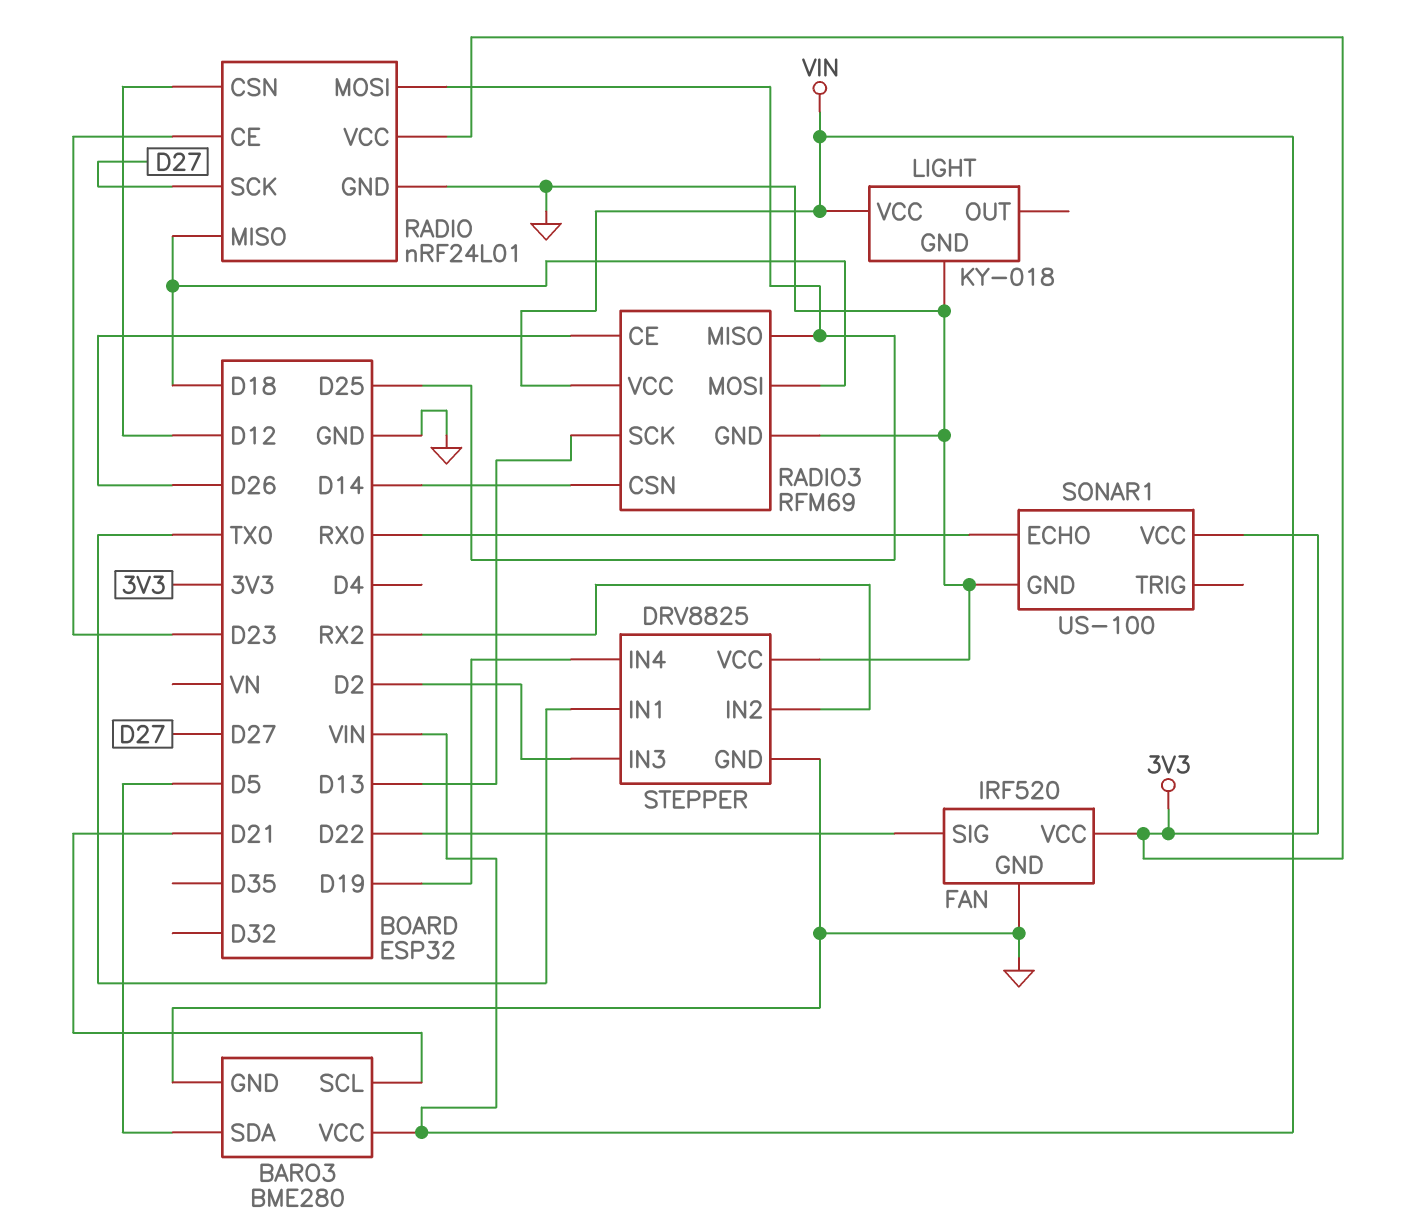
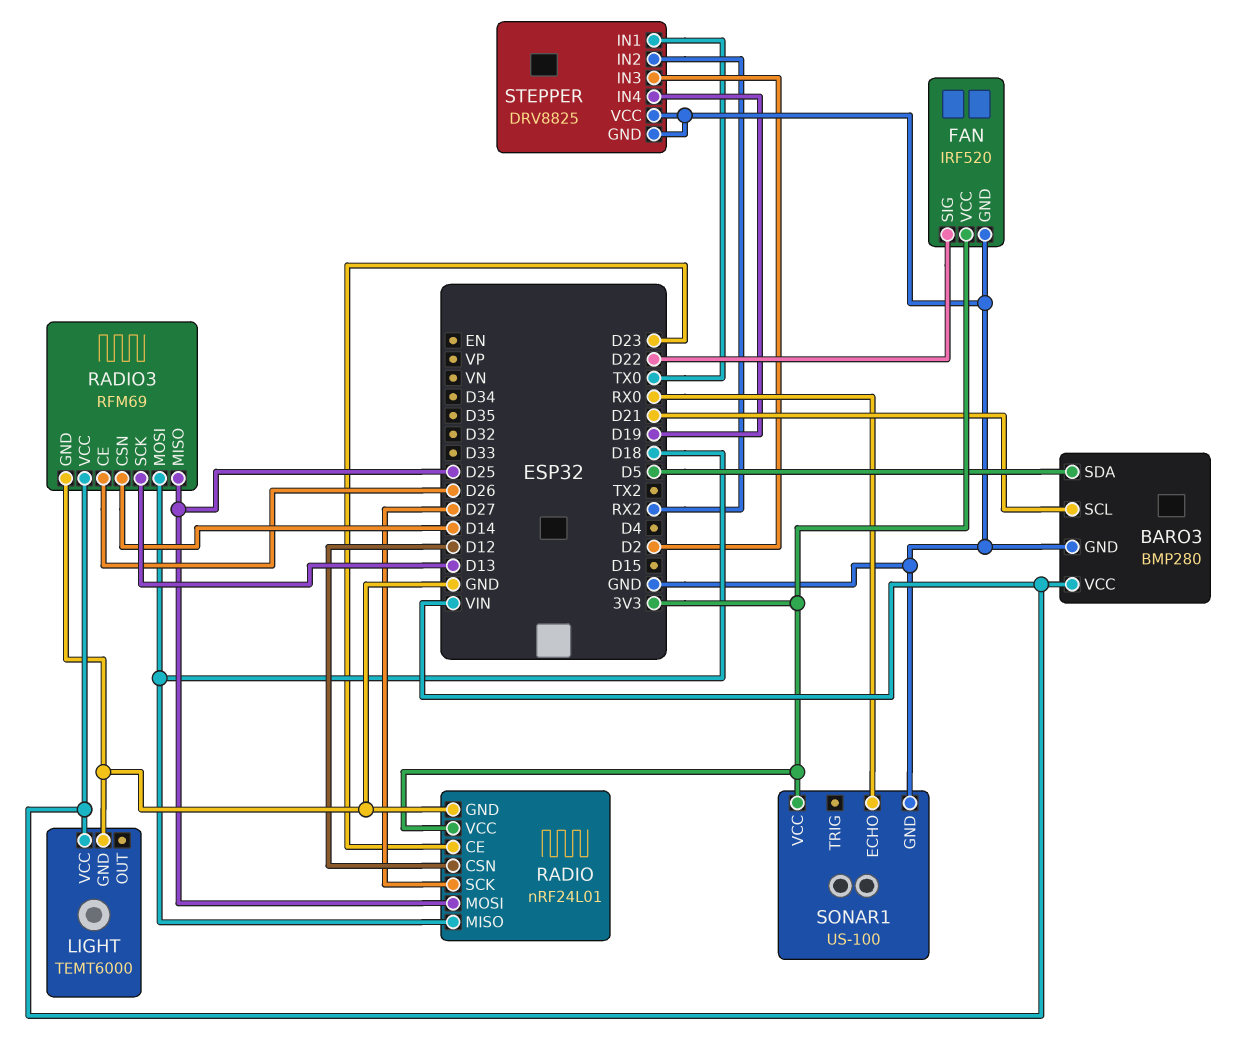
BARO3: BME280 -> BMP280
LIGHT: KY-018 -> TEMT6000

